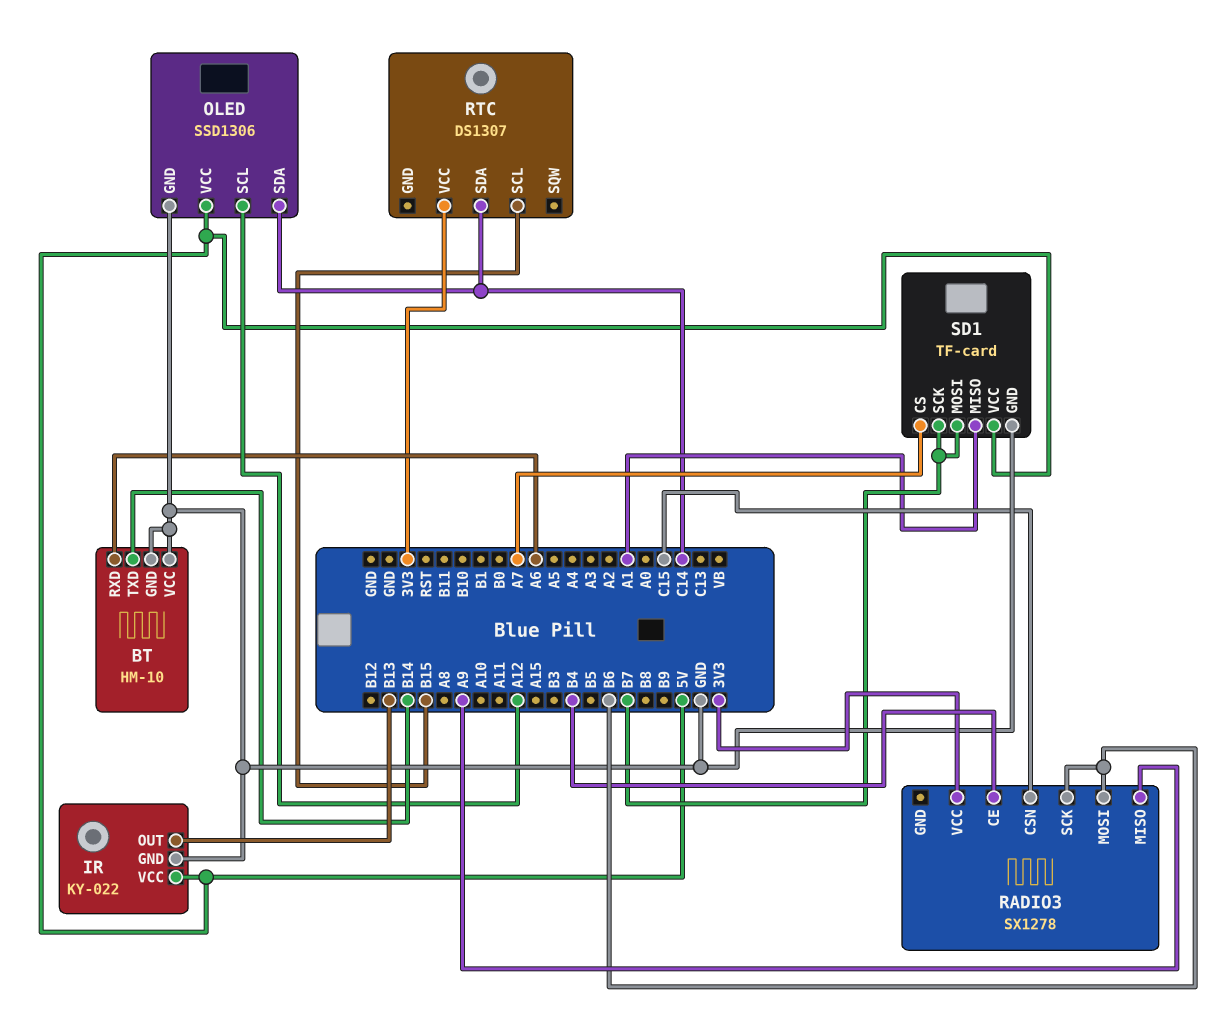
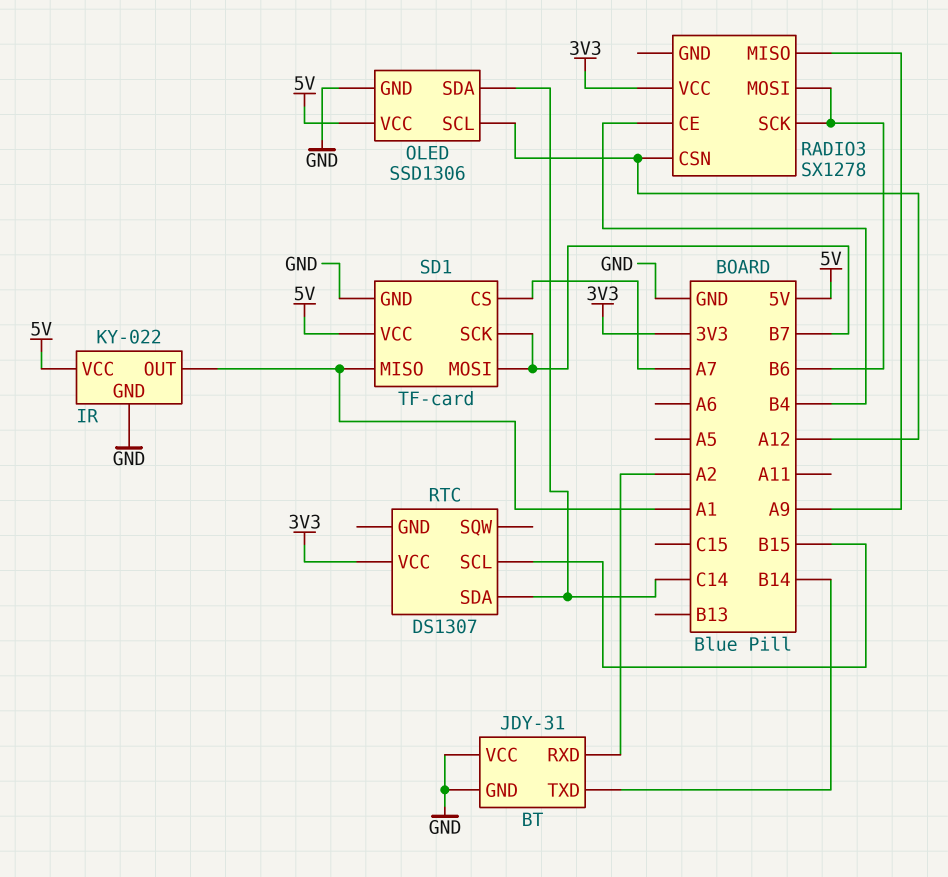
BT: HM-10 -> JDY-31
BT pin RXD: A6 -> A2
IR pin OUT: B13 -> A1
RADIO3 pin CSN: C15 -> A12

